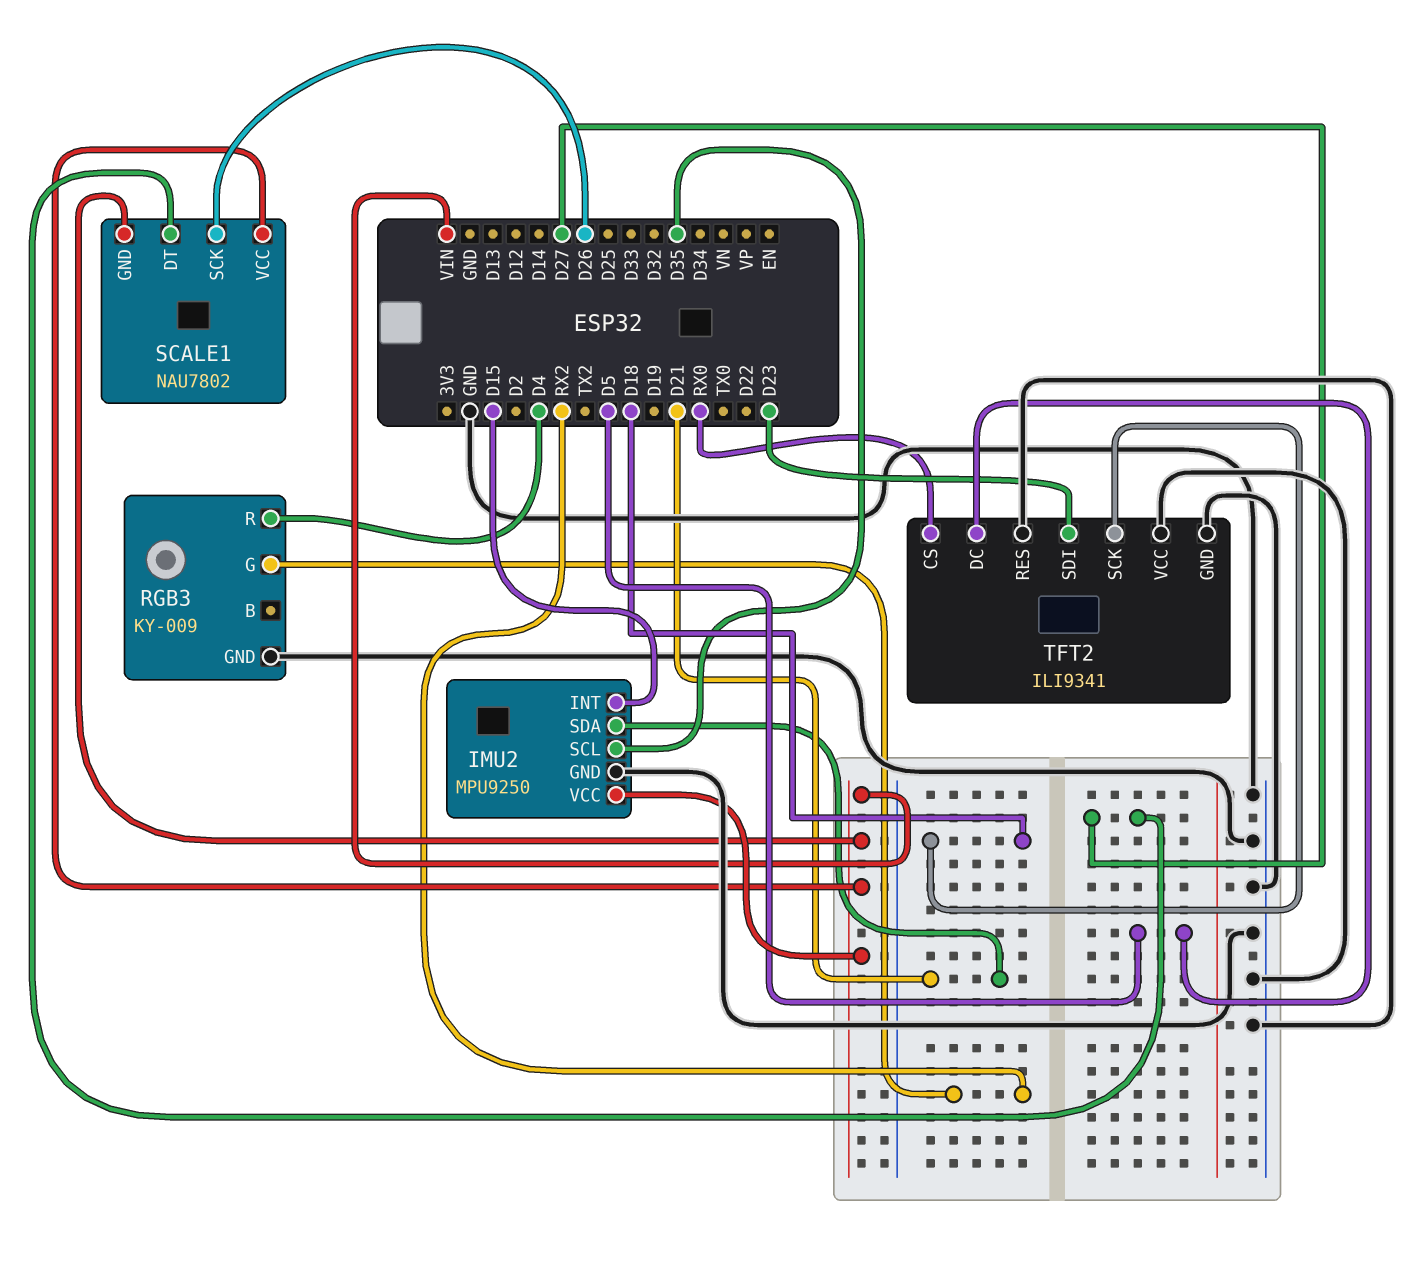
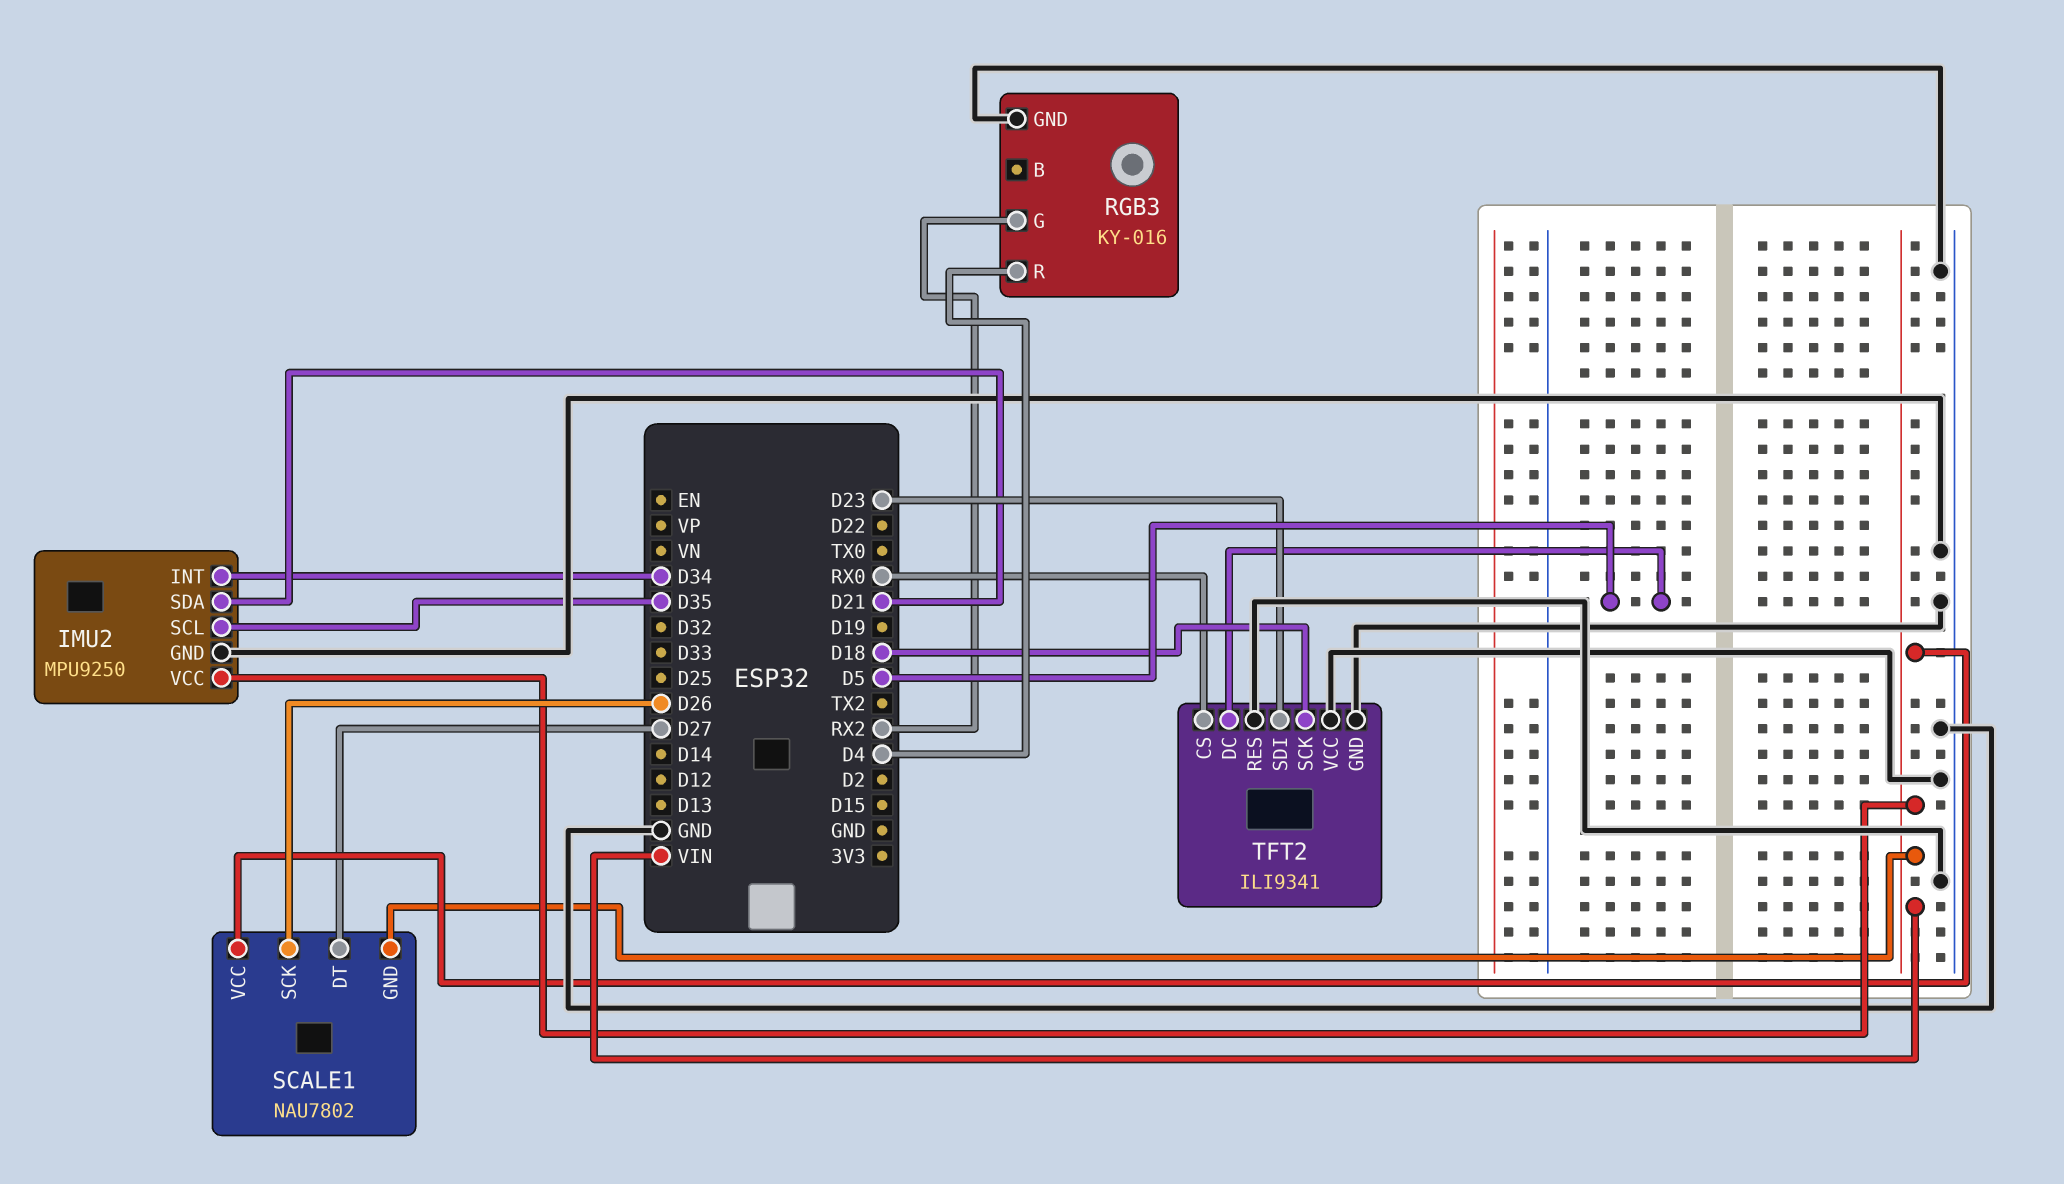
IMU2 pin INT: D15 -> D34
RGB3: KY-009 -> KY-016

